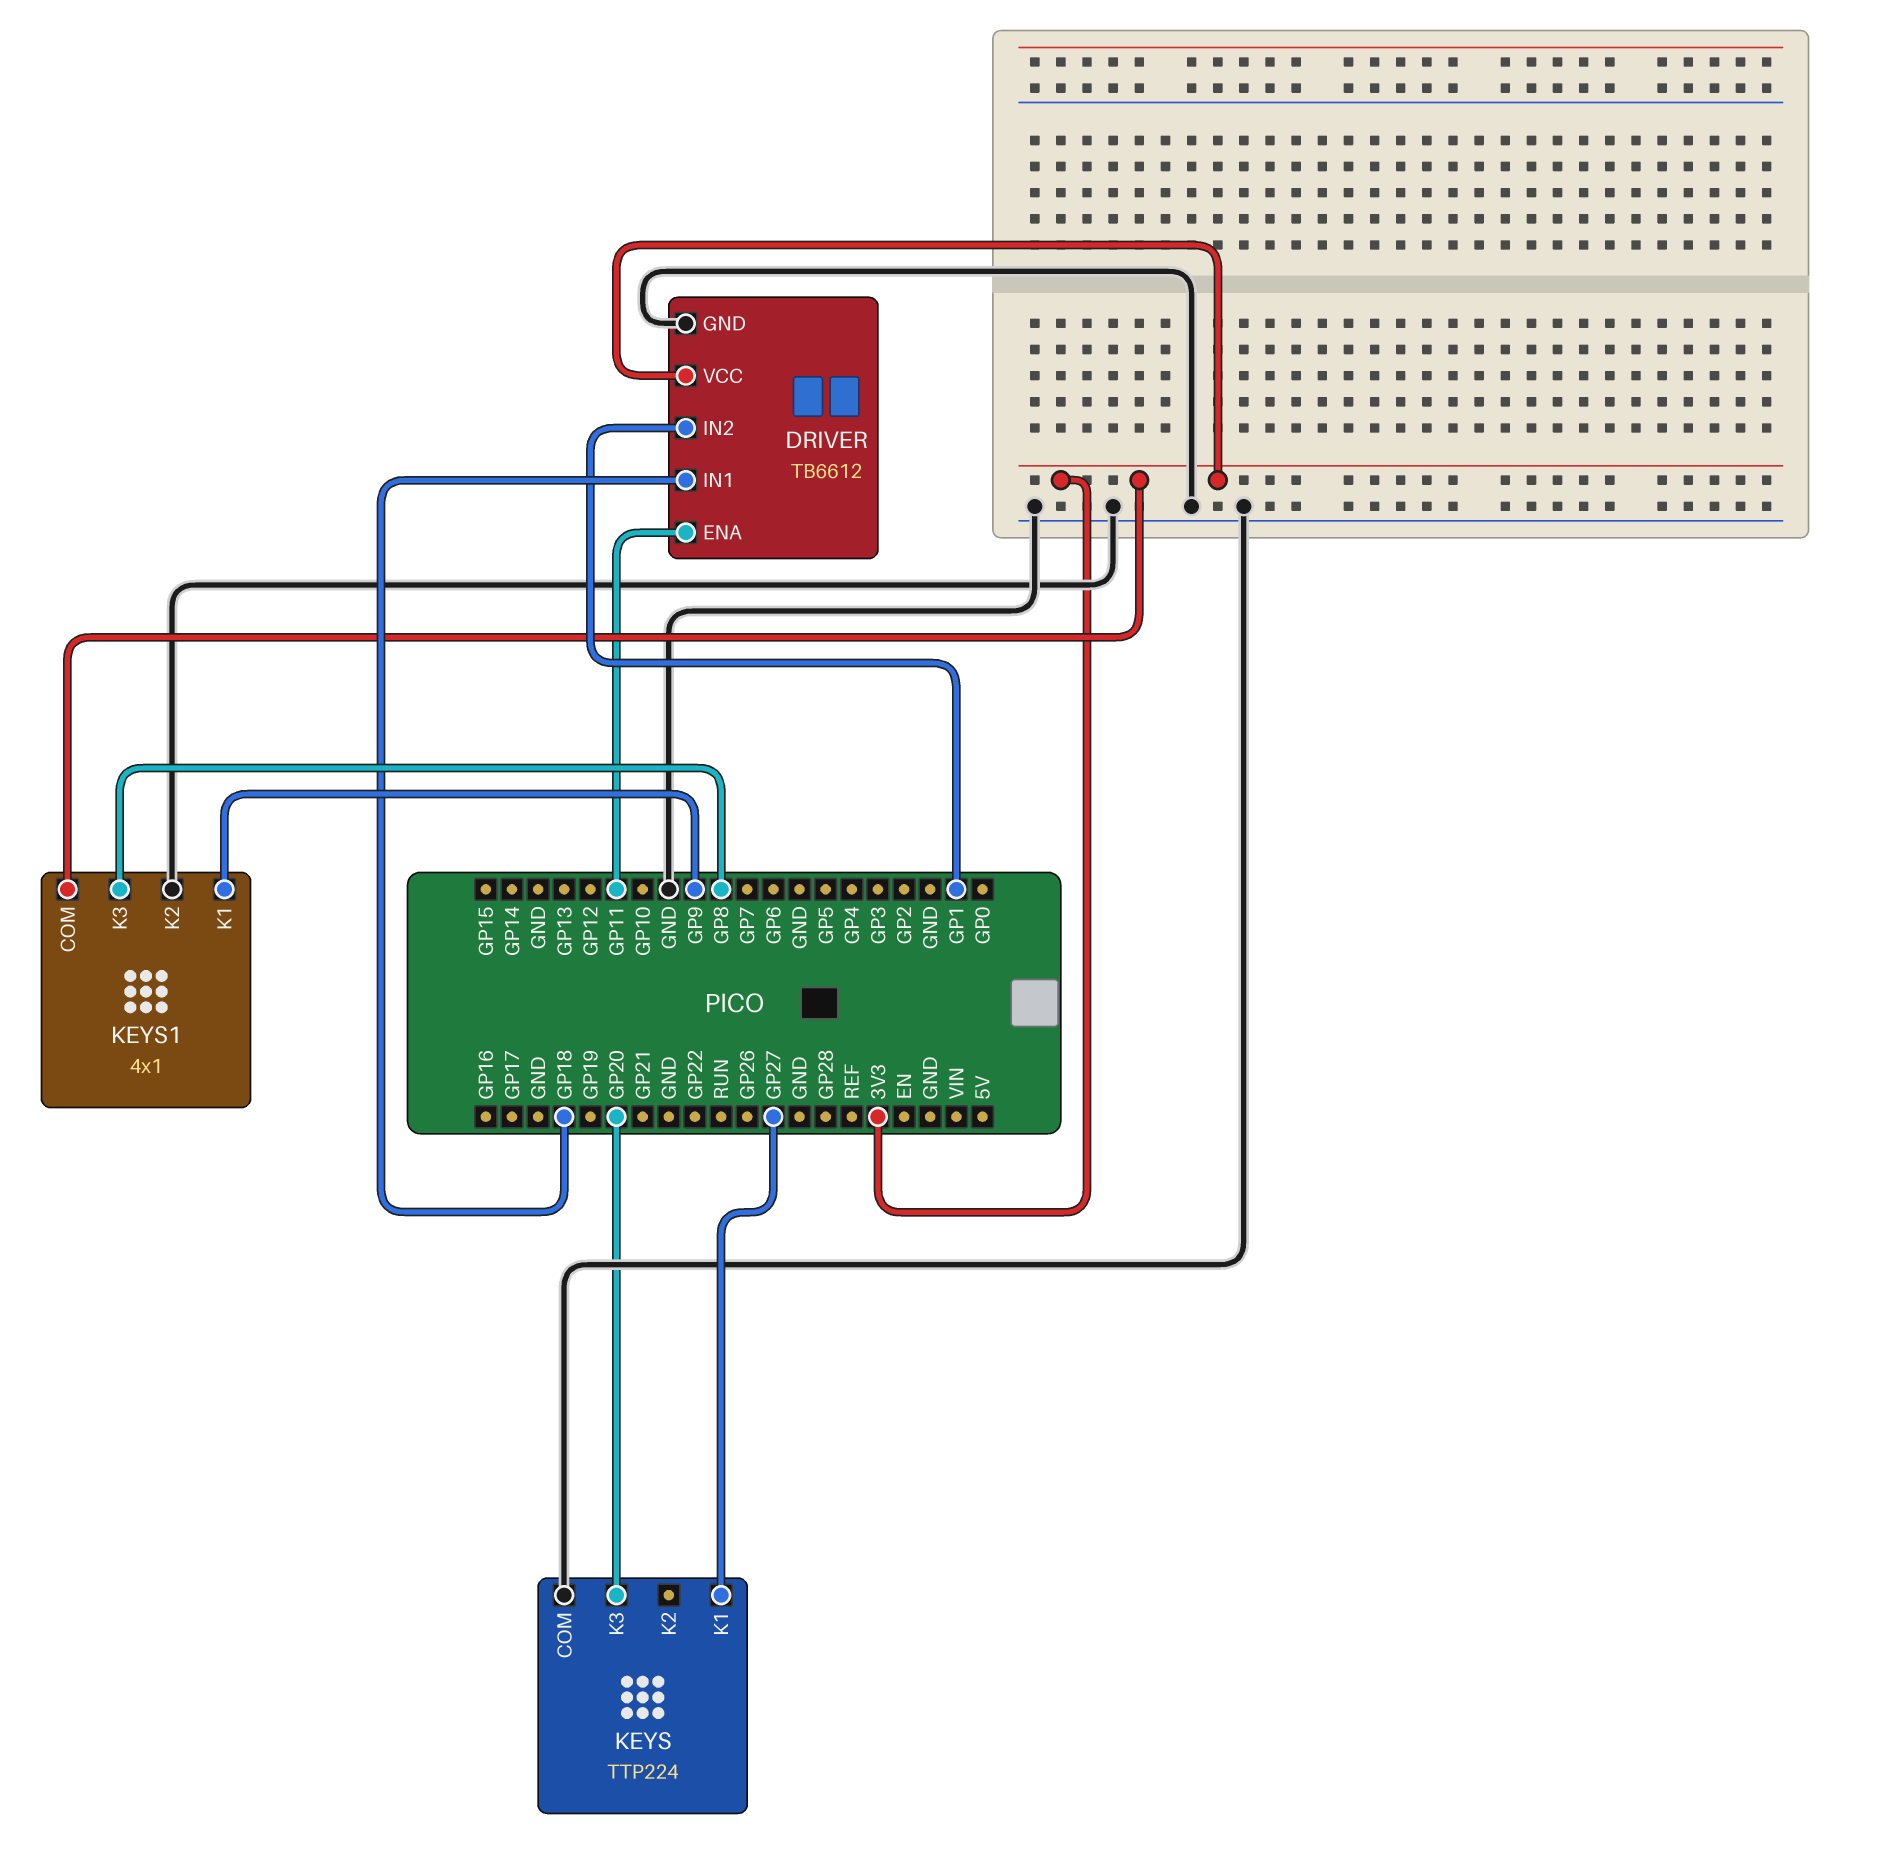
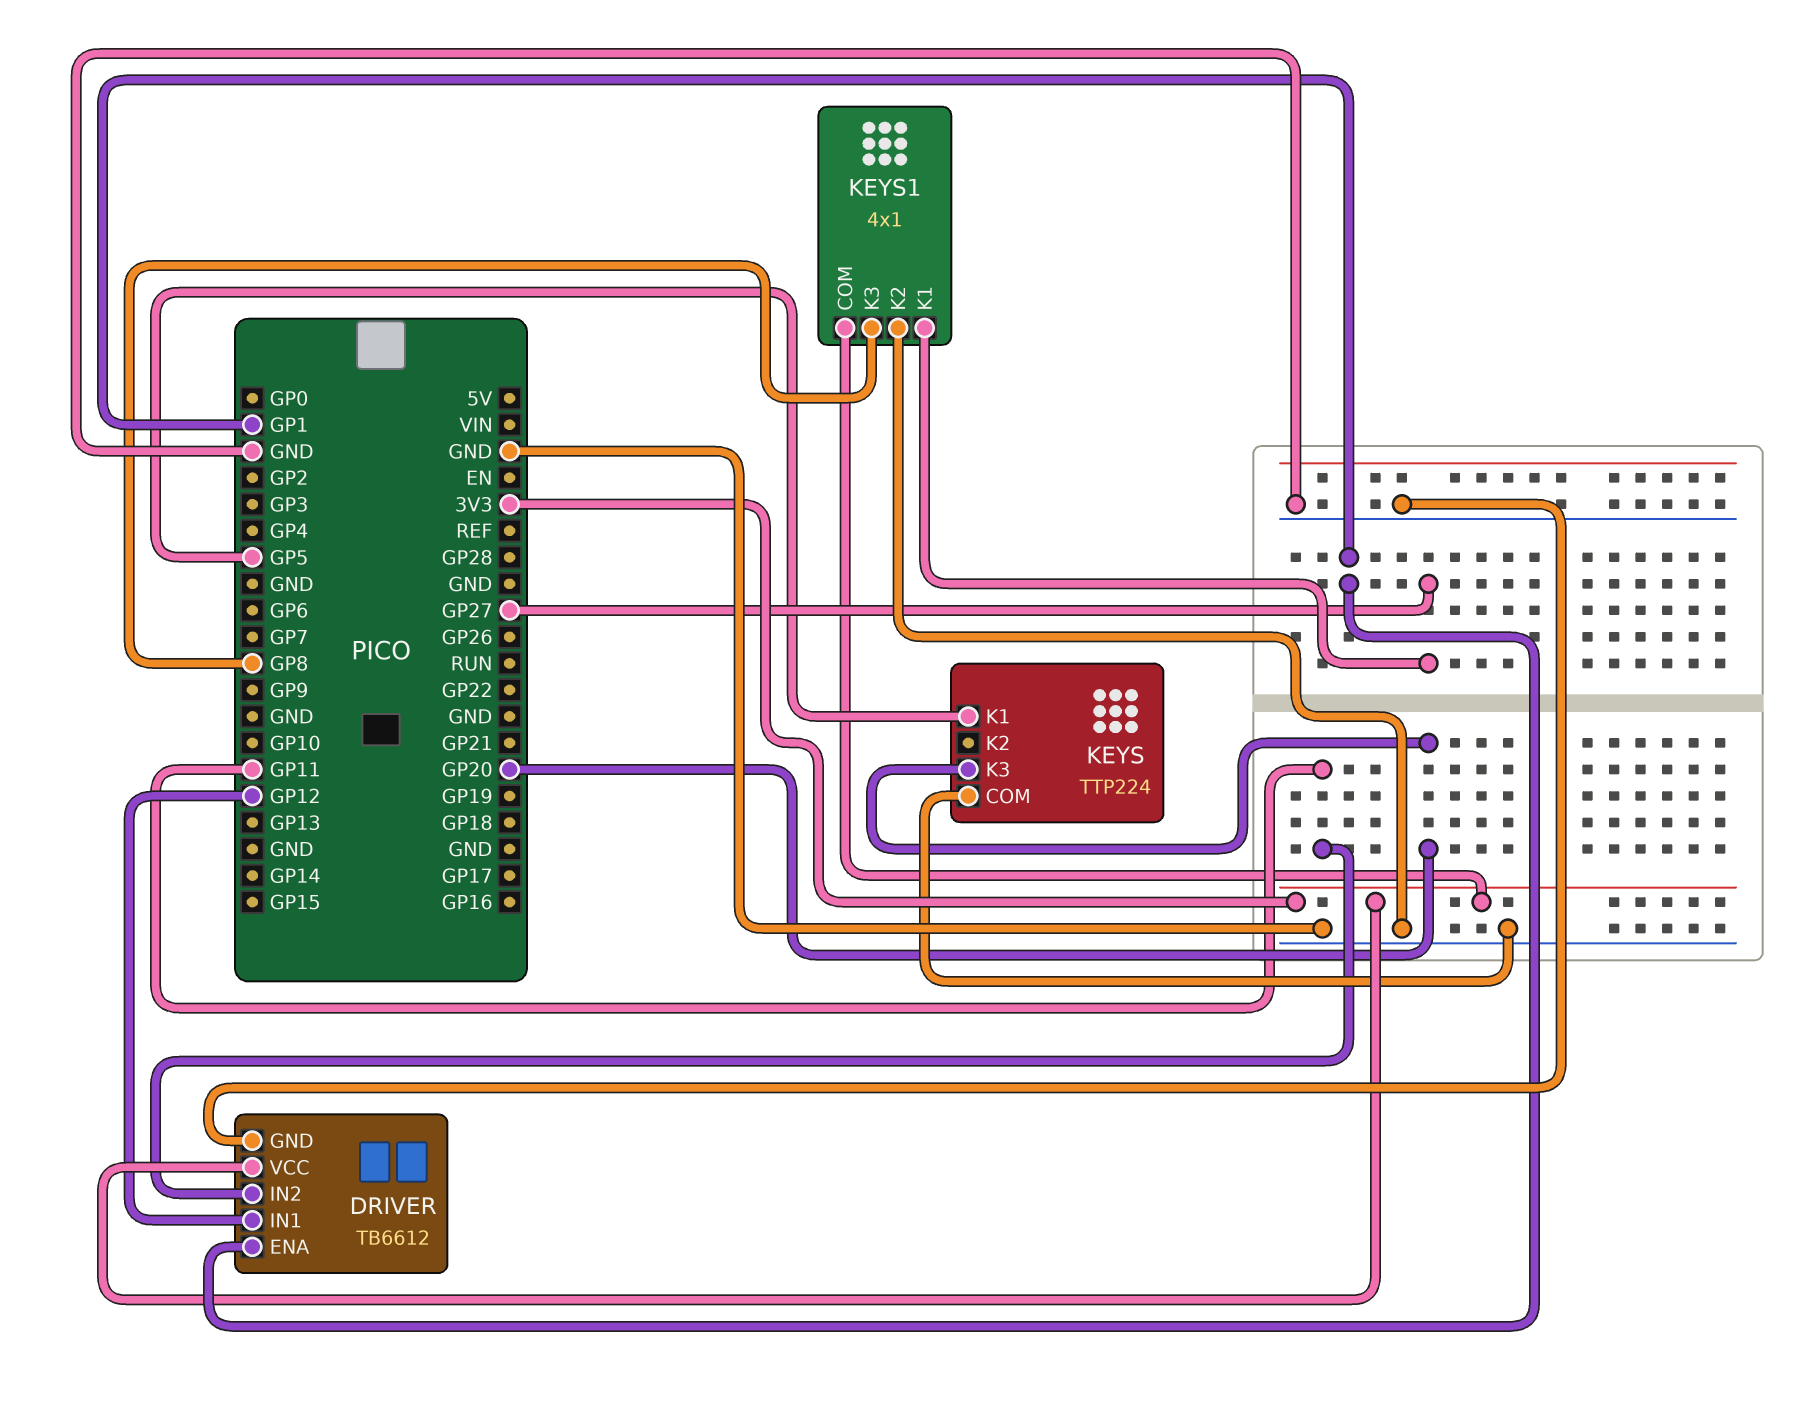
DRIVER pin ENA: GP11 -> GP1
DRIVER pin IN1: GP18 -> GP12
DRIVER pin IN2: GP1 -> GP11
KEYS pin K1: GP27 -> GP5
KEYS1 pin K1: GP9 -> GP27

